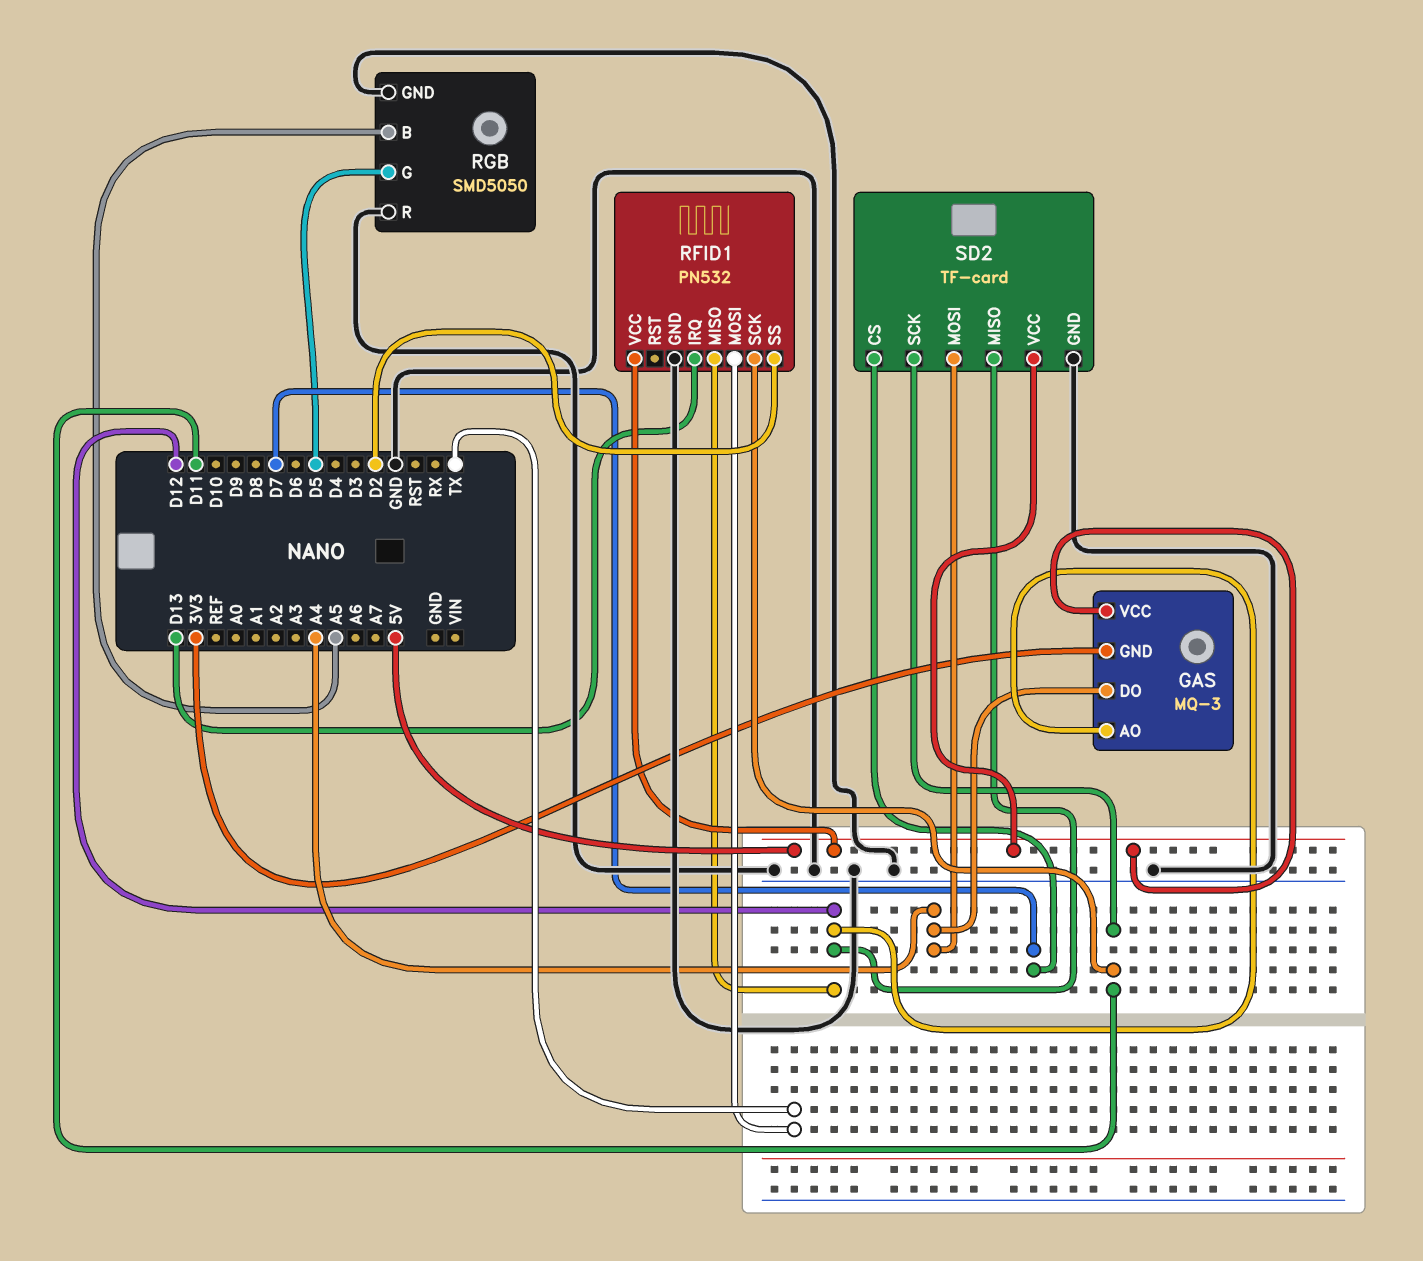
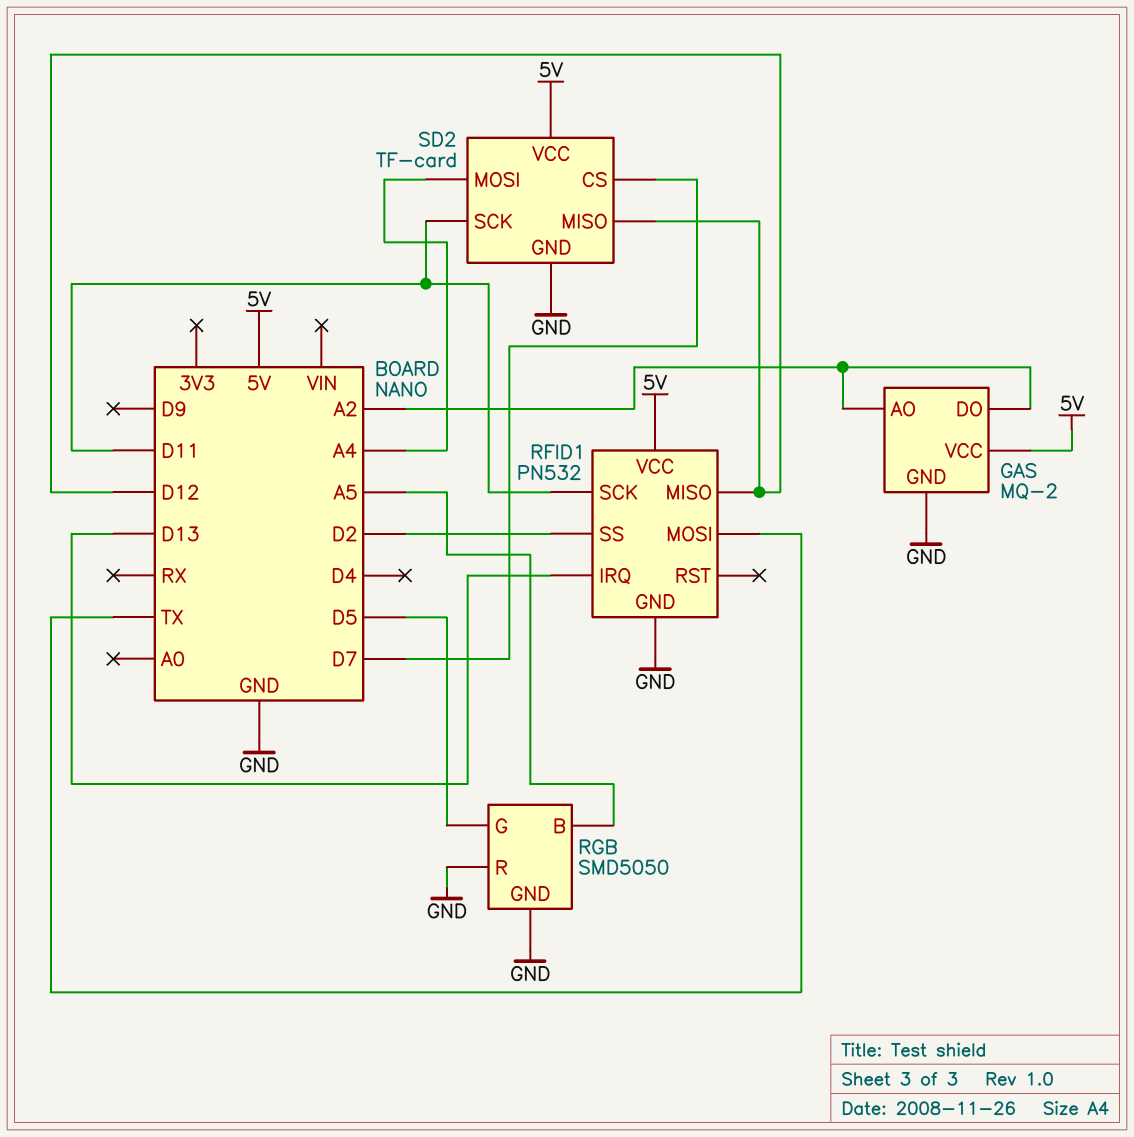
GAS: MQ-3 -> MQ-2
GAS pin AO: D12 -> A2
GAS pin DO: A4 -> A2
GAS pin GND: 3V3 -> GND

